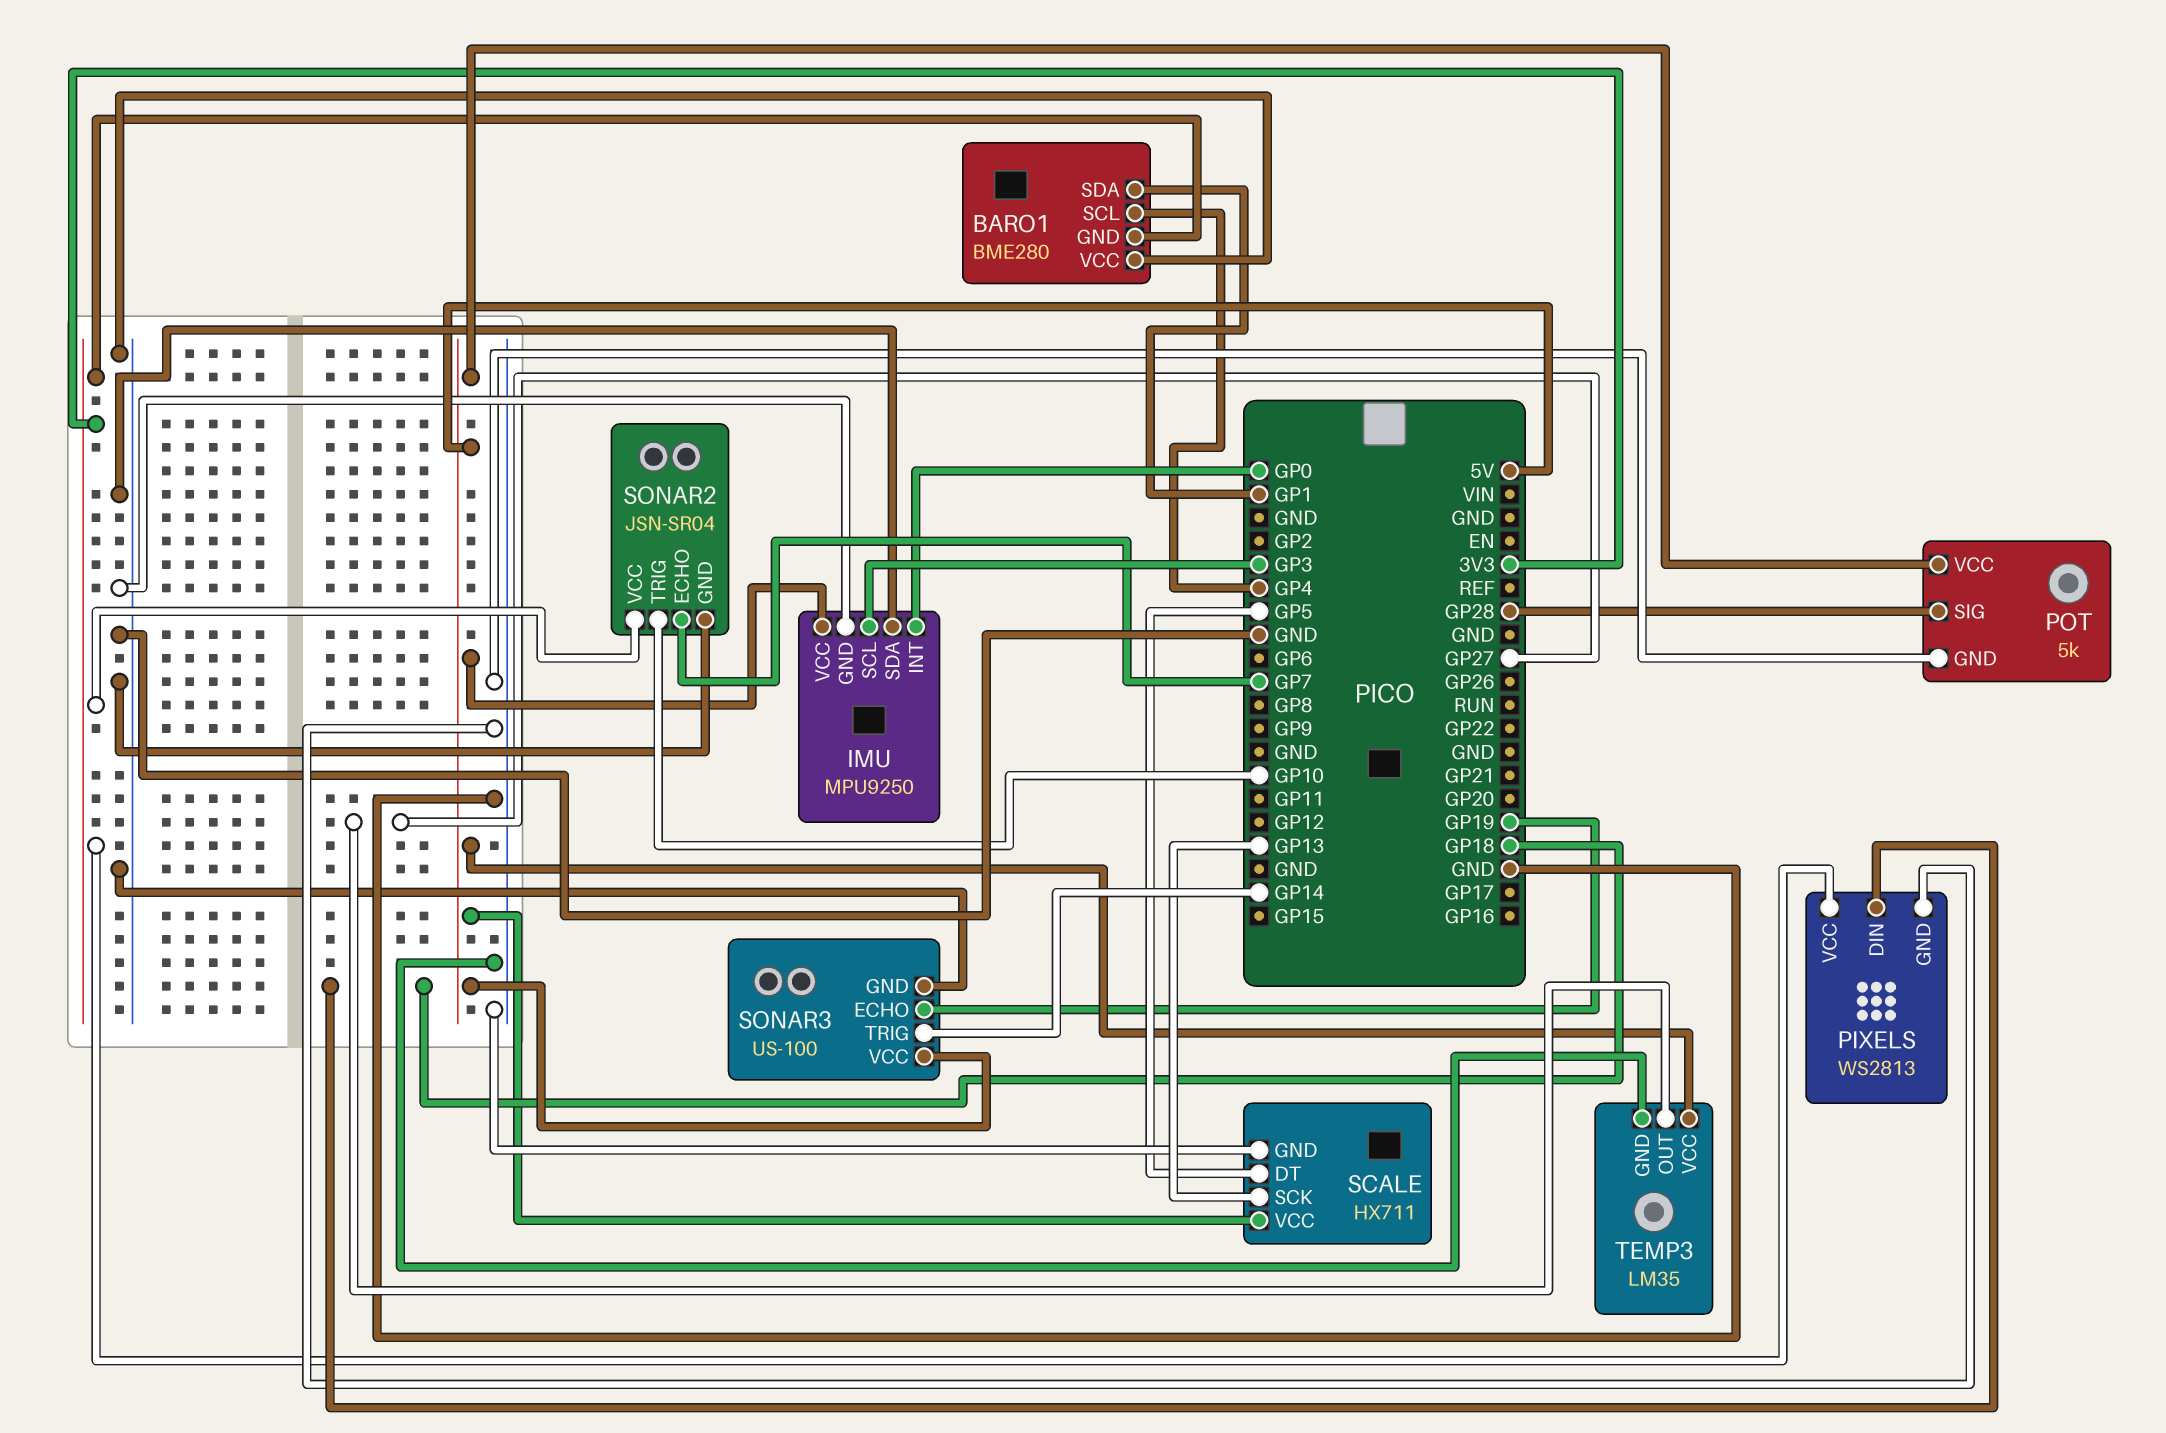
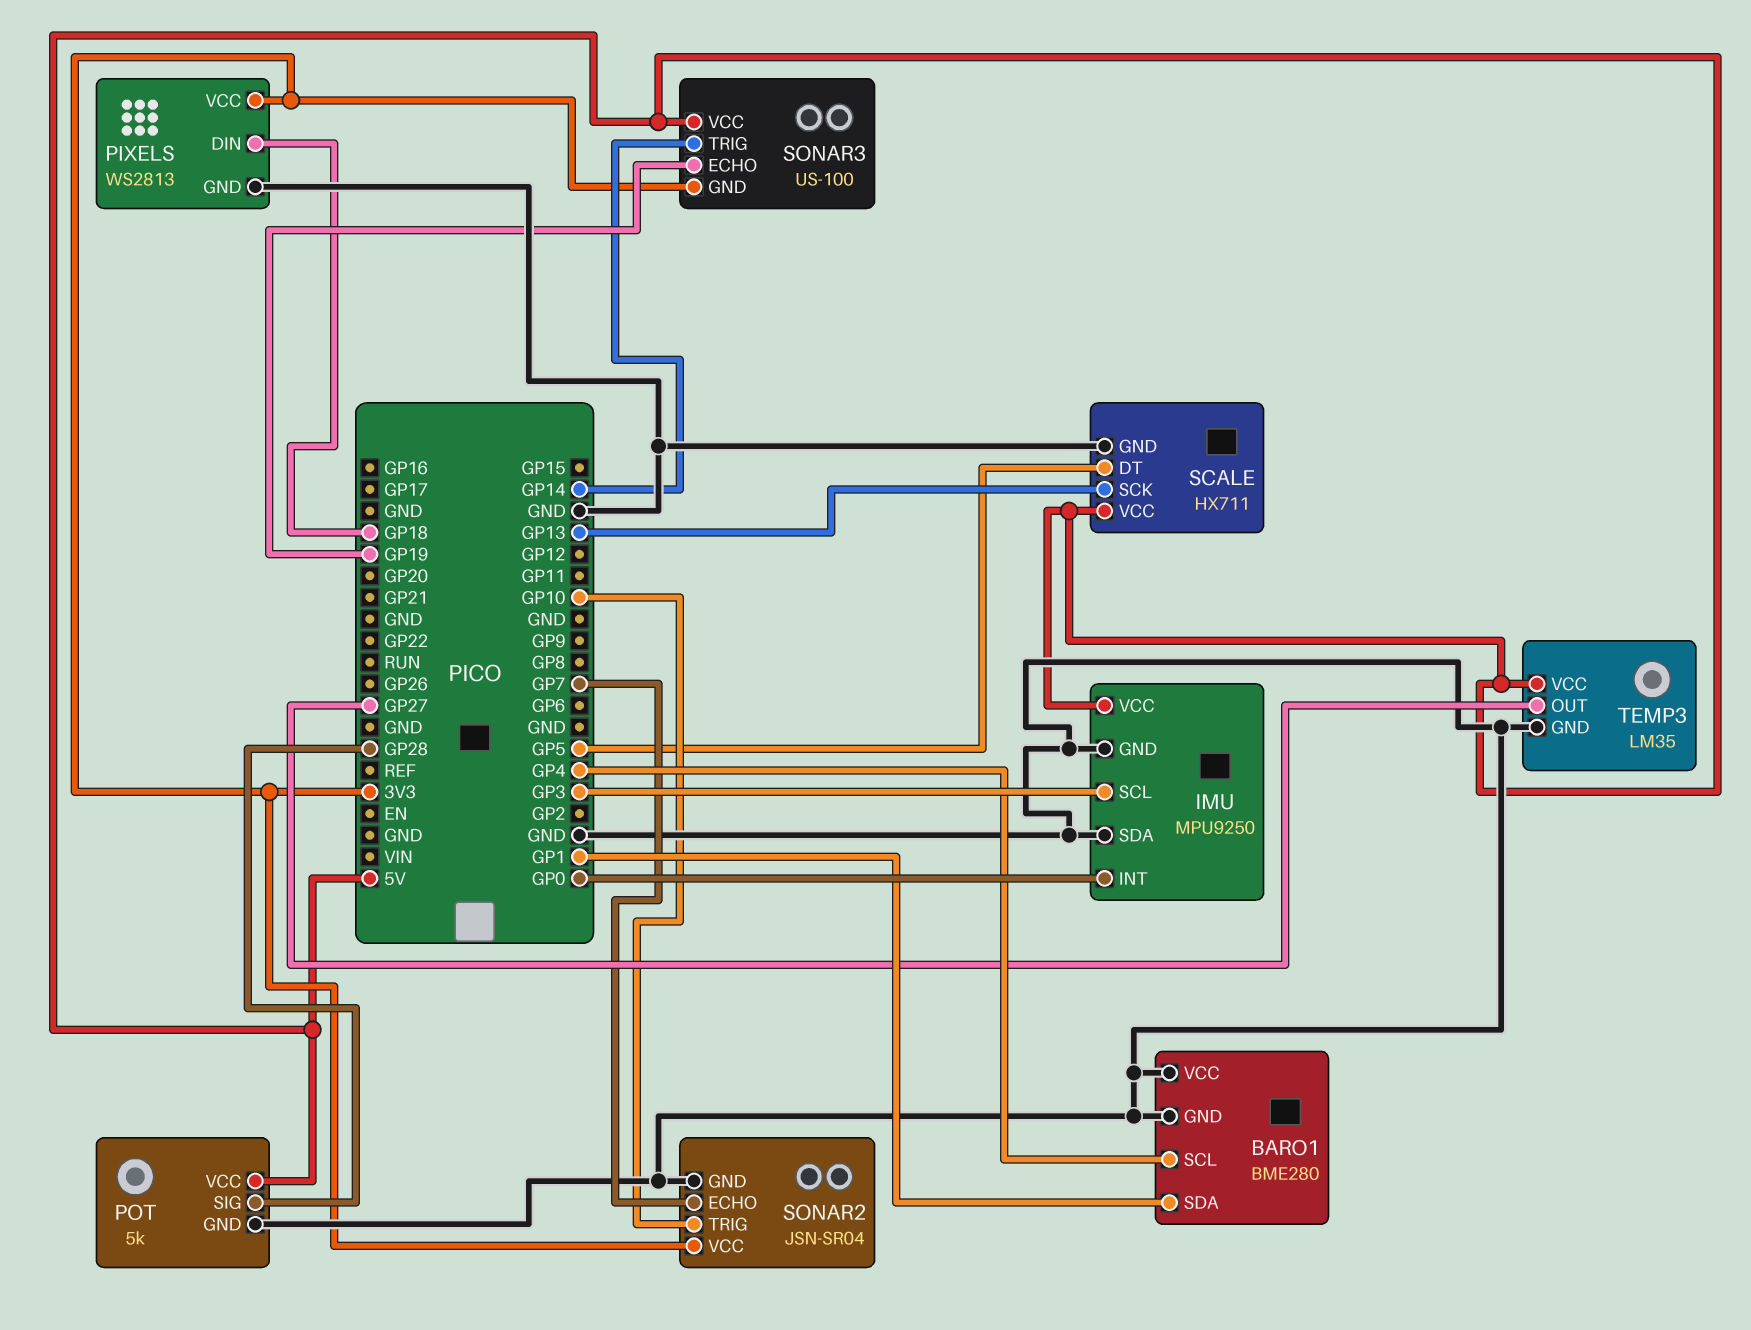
BARO1 pin GND: 3V3 -> GND
SONAR3 pin GND: GND -> 3V3

